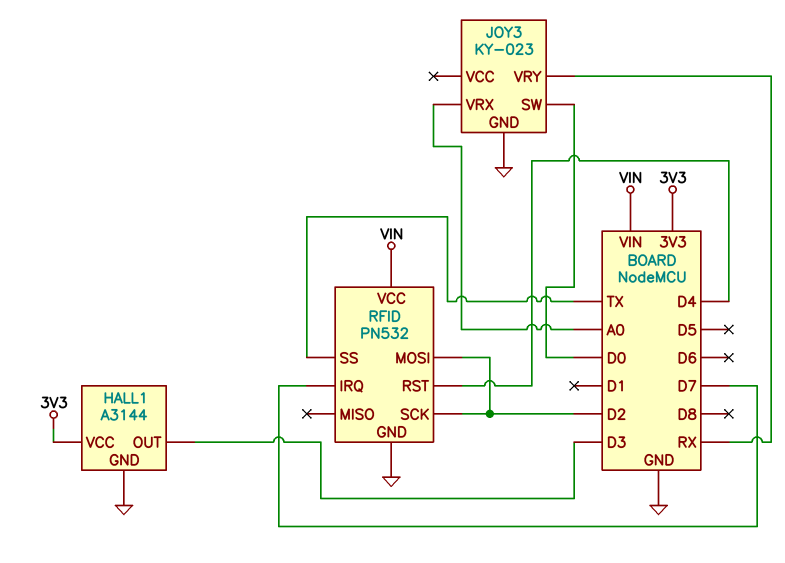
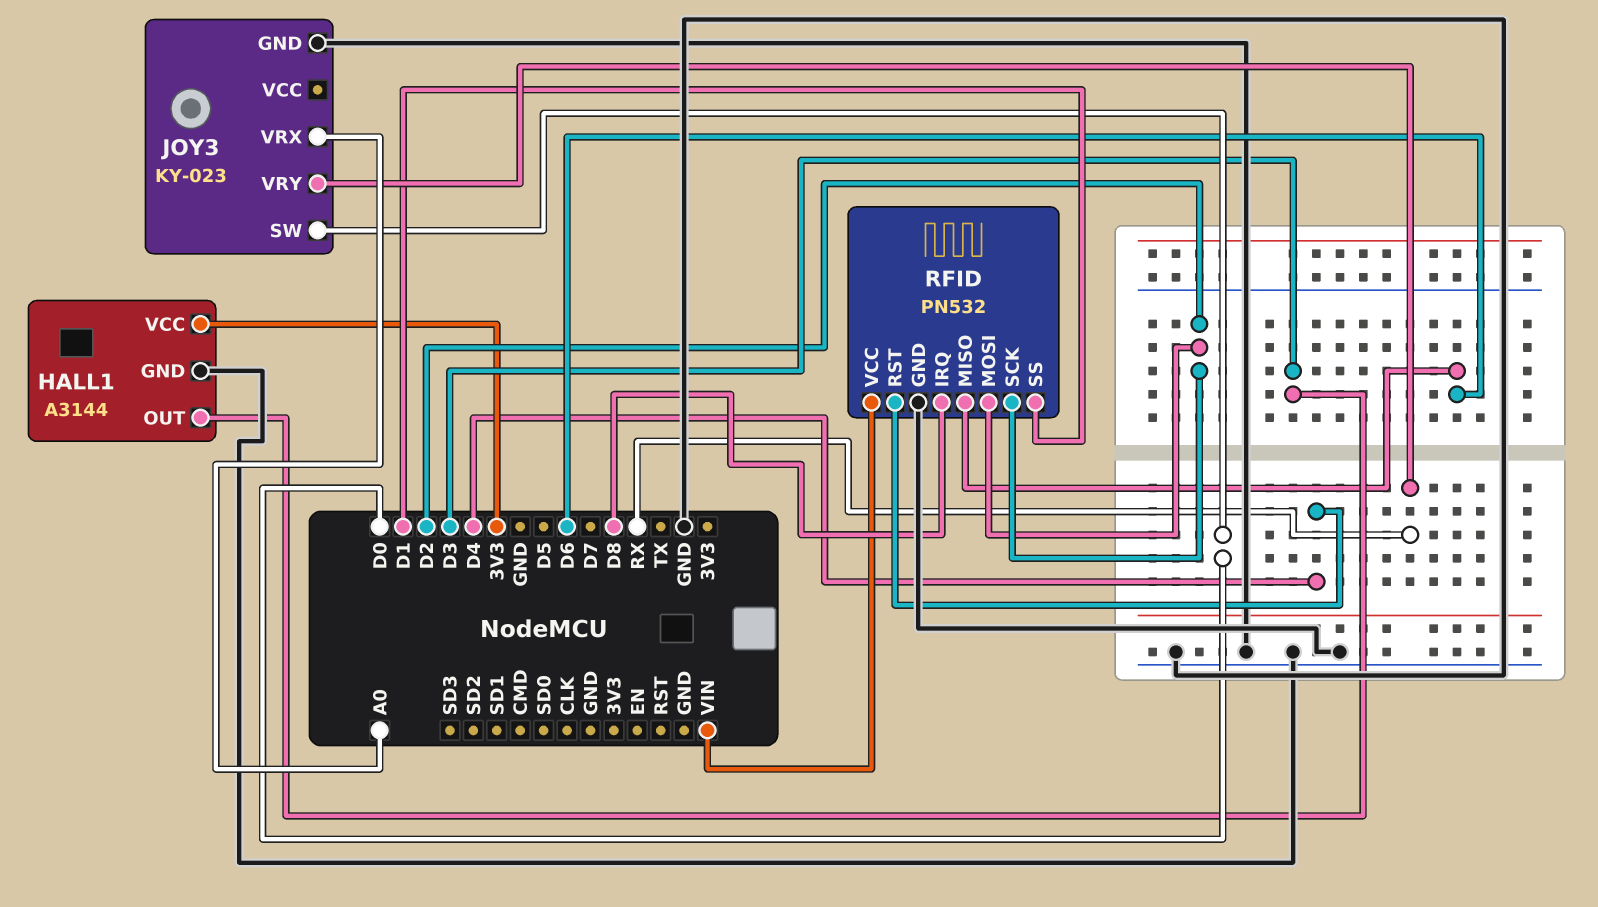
RFID pin IRQ: D7 -> D8
RFID pin MISO: none -> D6
RFID pin SS: TX -> D1

